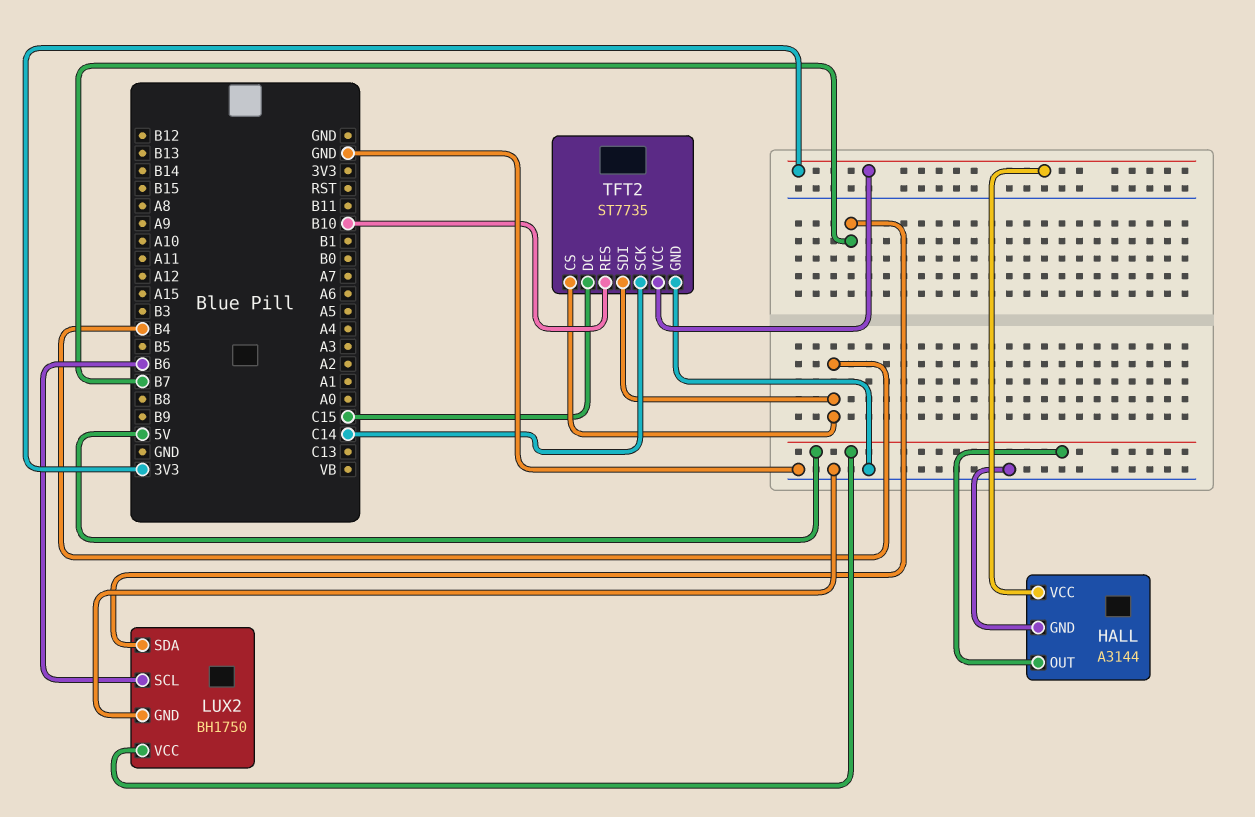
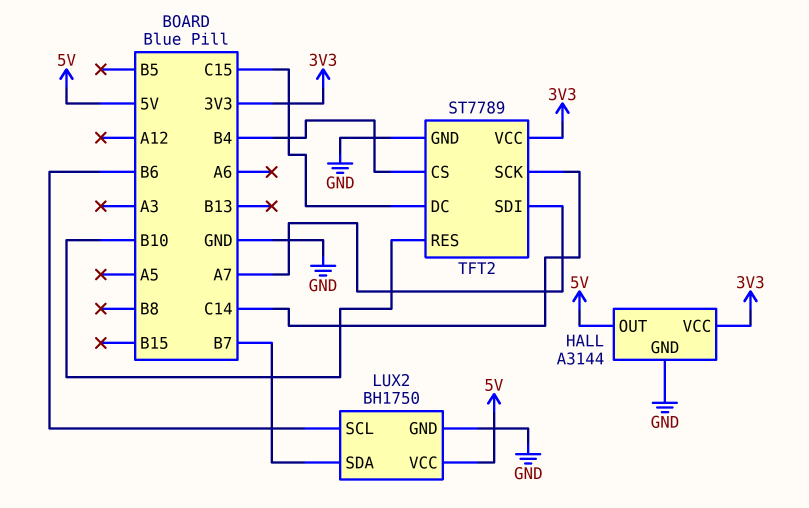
TFT2: ST7735 -> ST7789
TFT2 pin SDI: B4 -> A7

